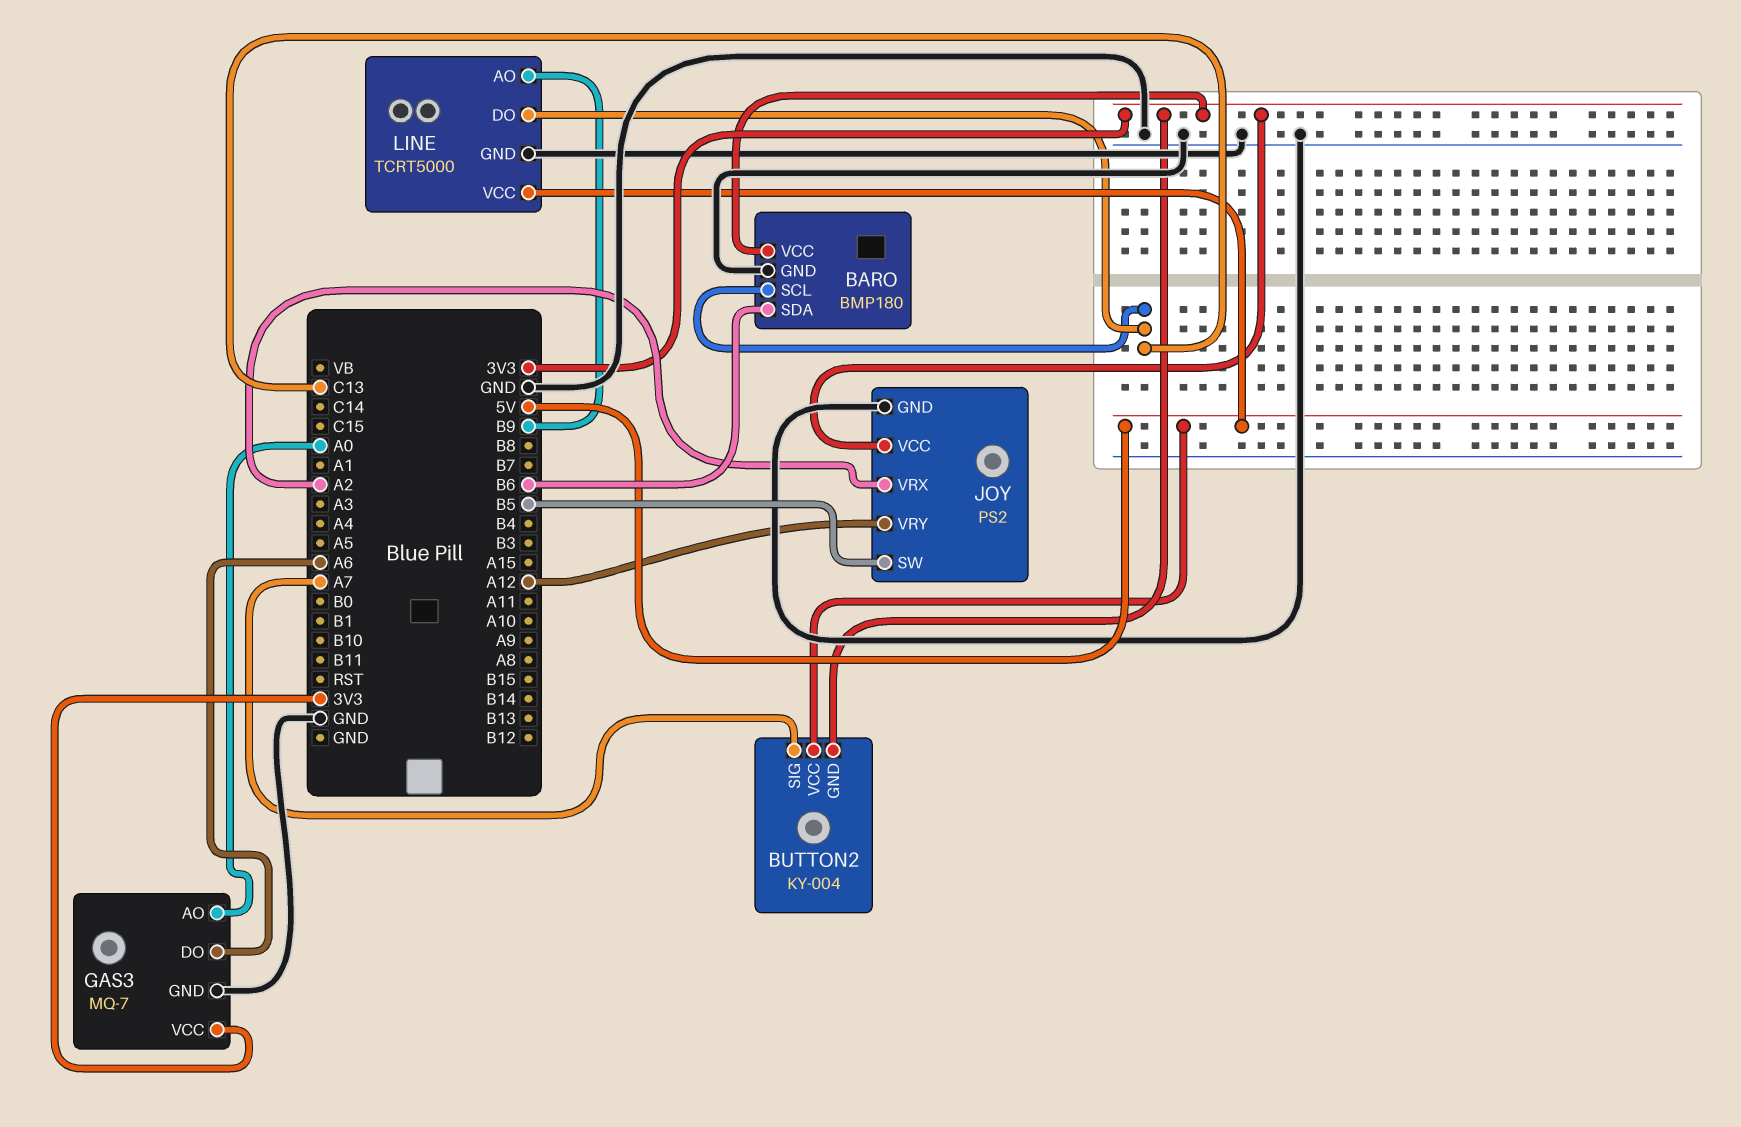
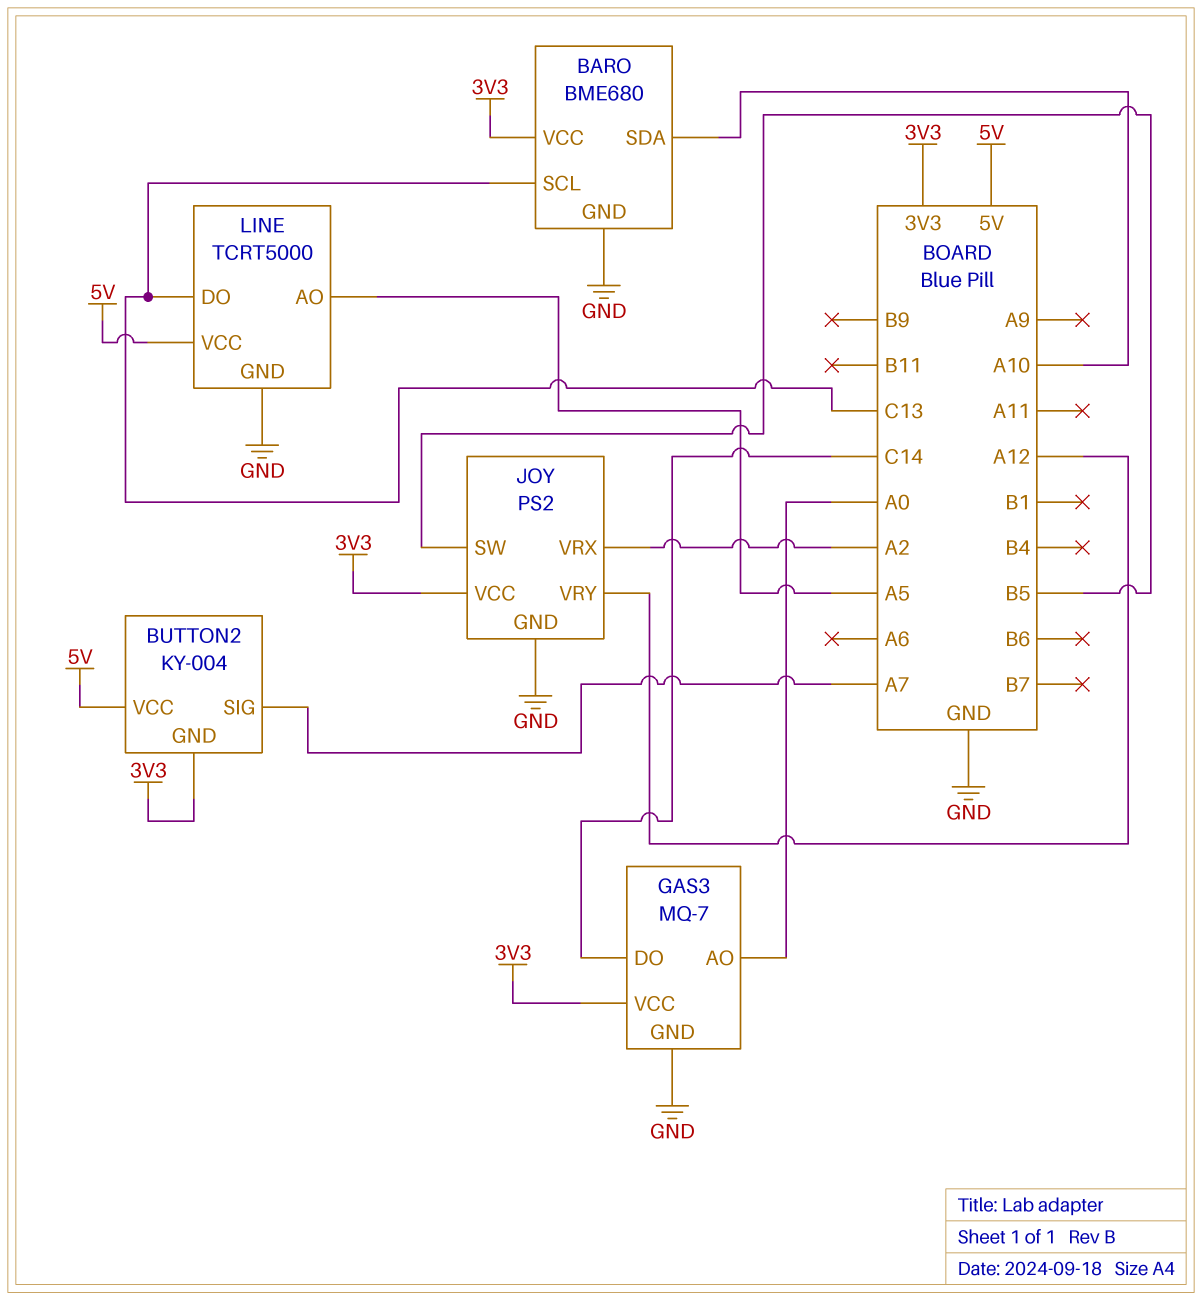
BARO: BMP180 -> BME680
BARO pin SDA: B6 -> A10
GAS3 pin DO: A6 -> C14
LINE pin AO: B9 -> A5

